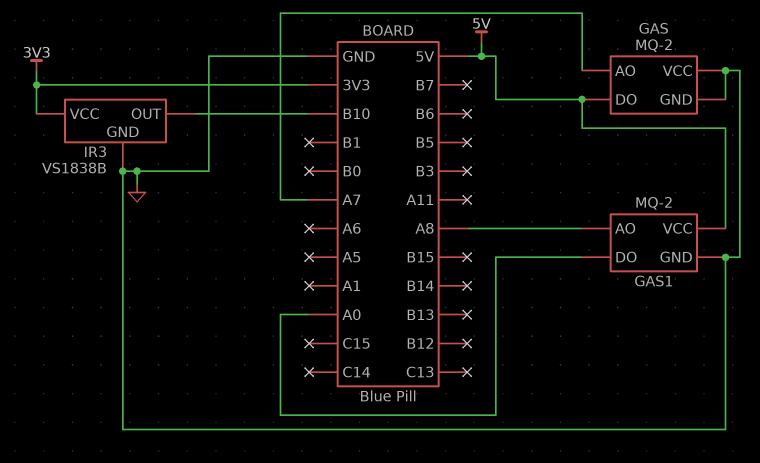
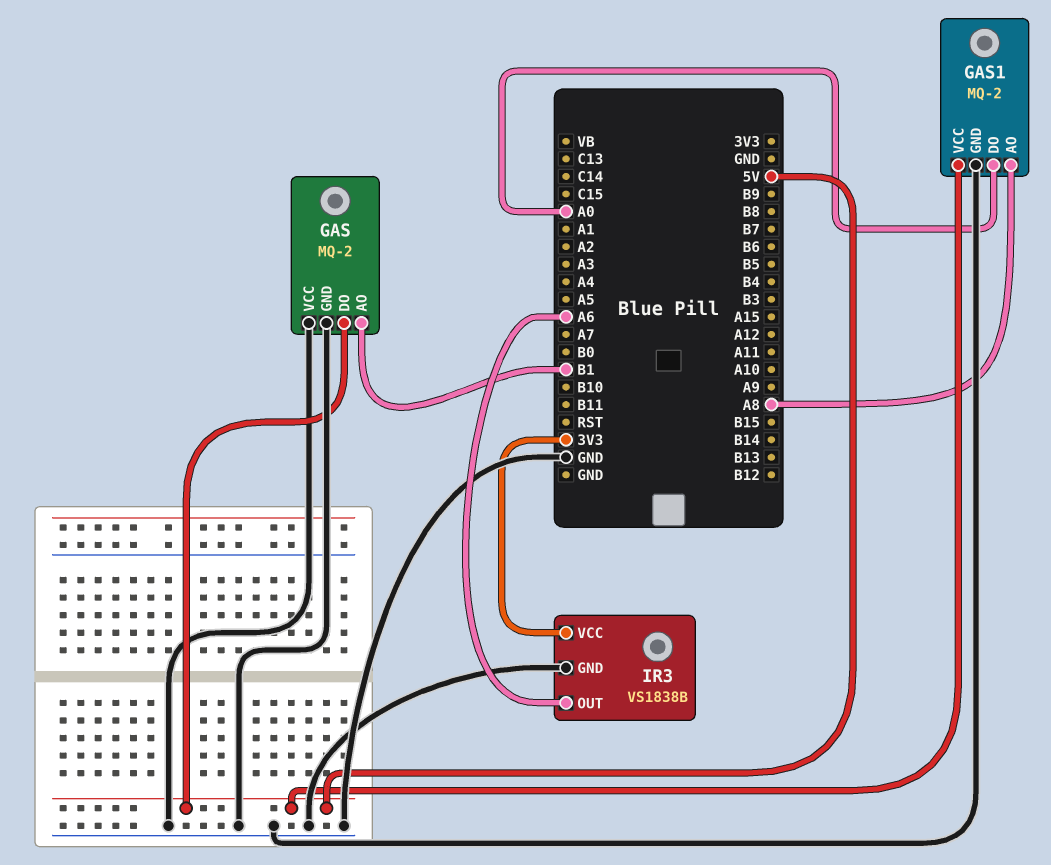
GAS pin AO: A7 -> B1
IR3 pin OUT: B10 -> A6

